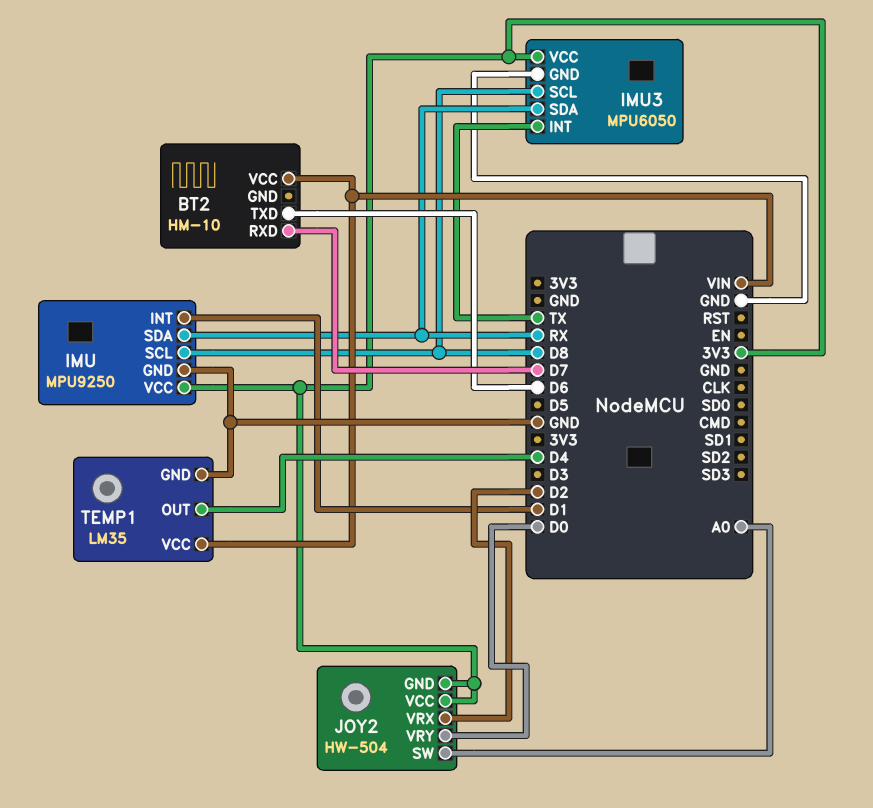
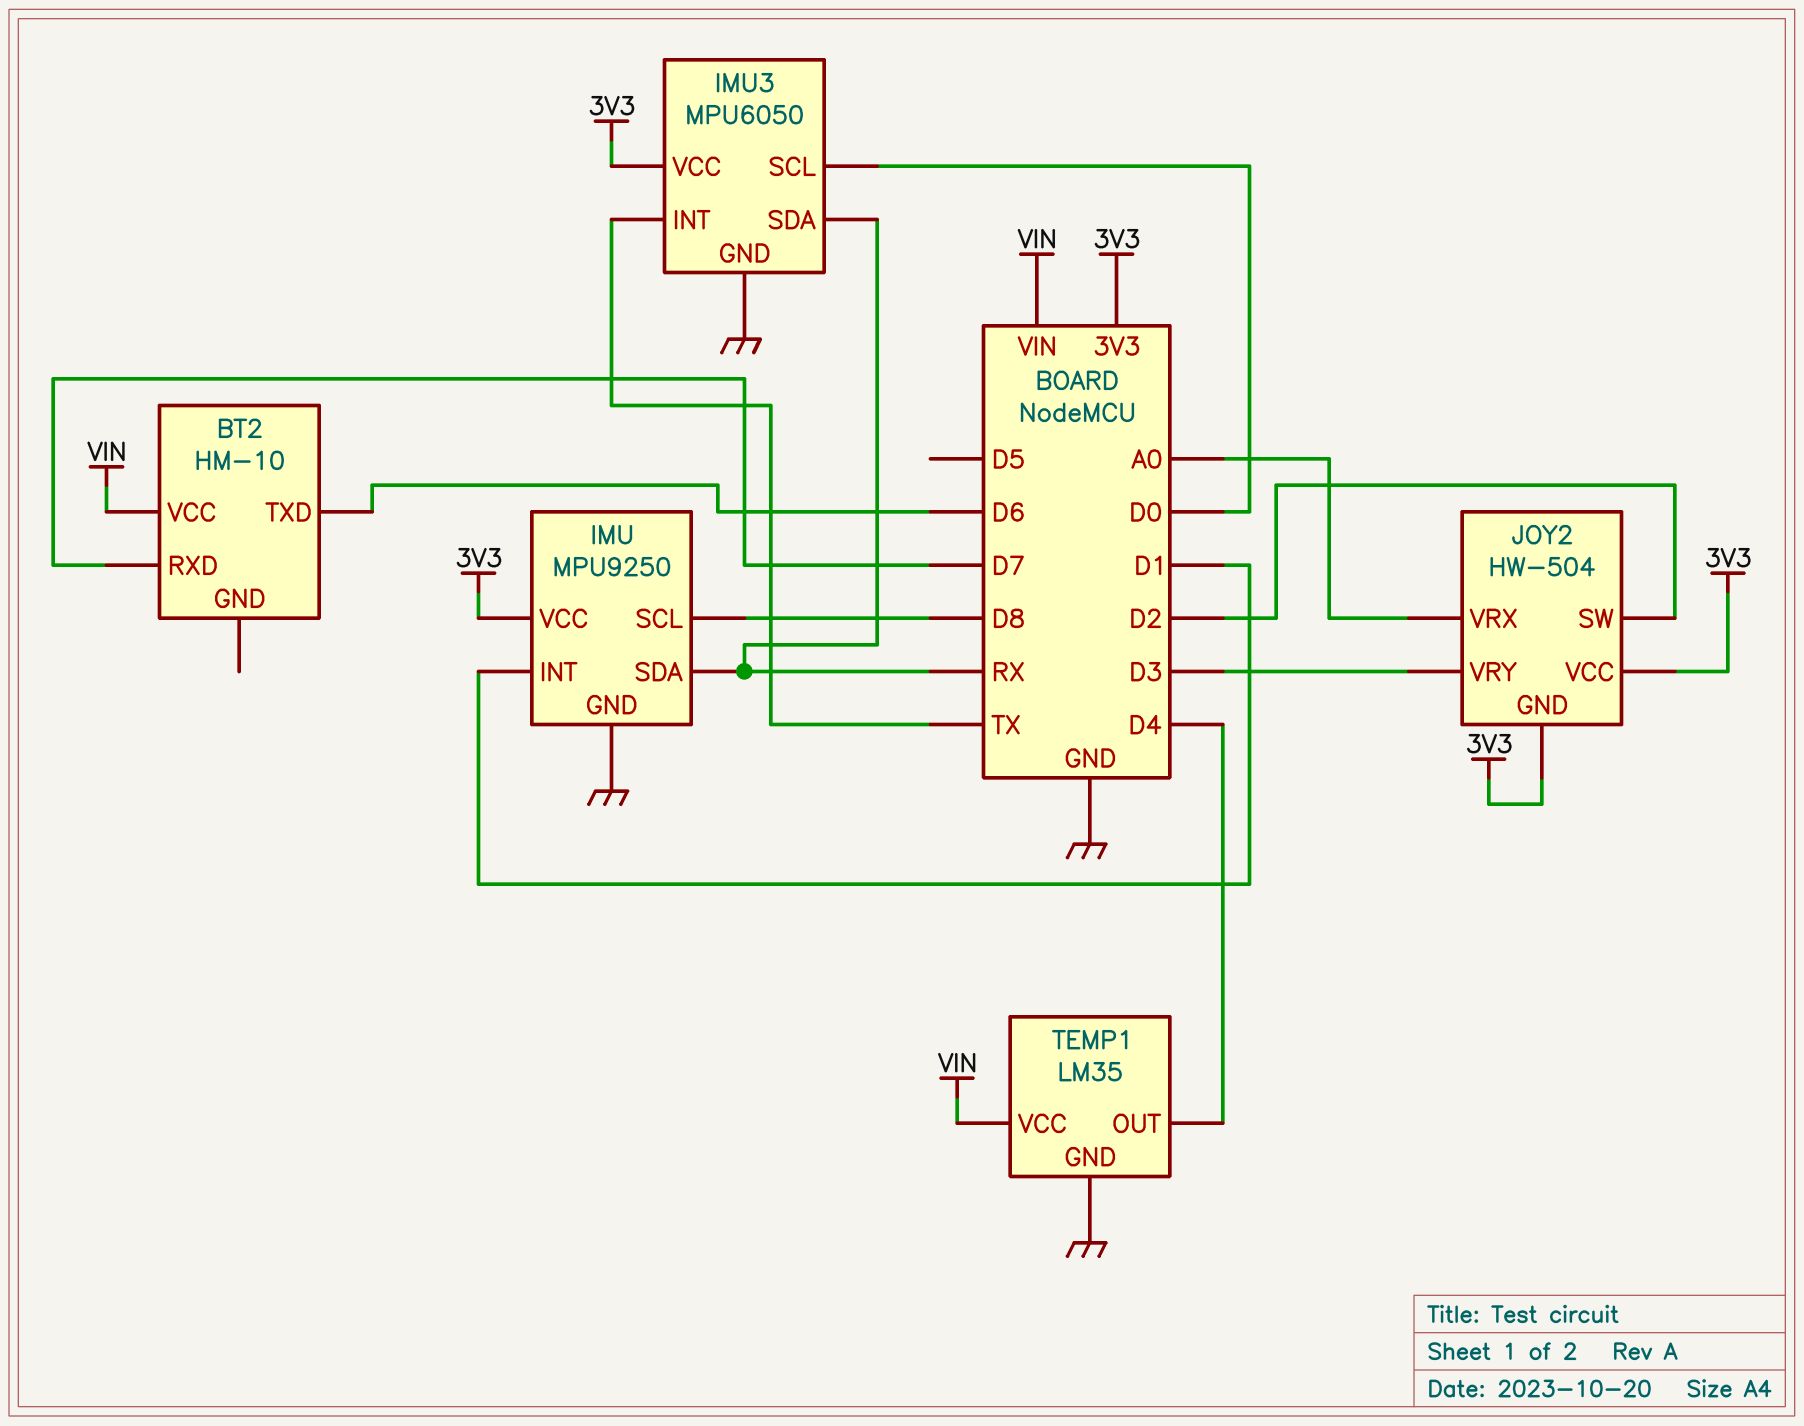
IMU3 pin SCL: D8 -> D0
JOY2 pin SW: A0 -> D2
JOY2 pin VRX: D2 -> A0
JOY2 pin VRY: D0 -> D3

